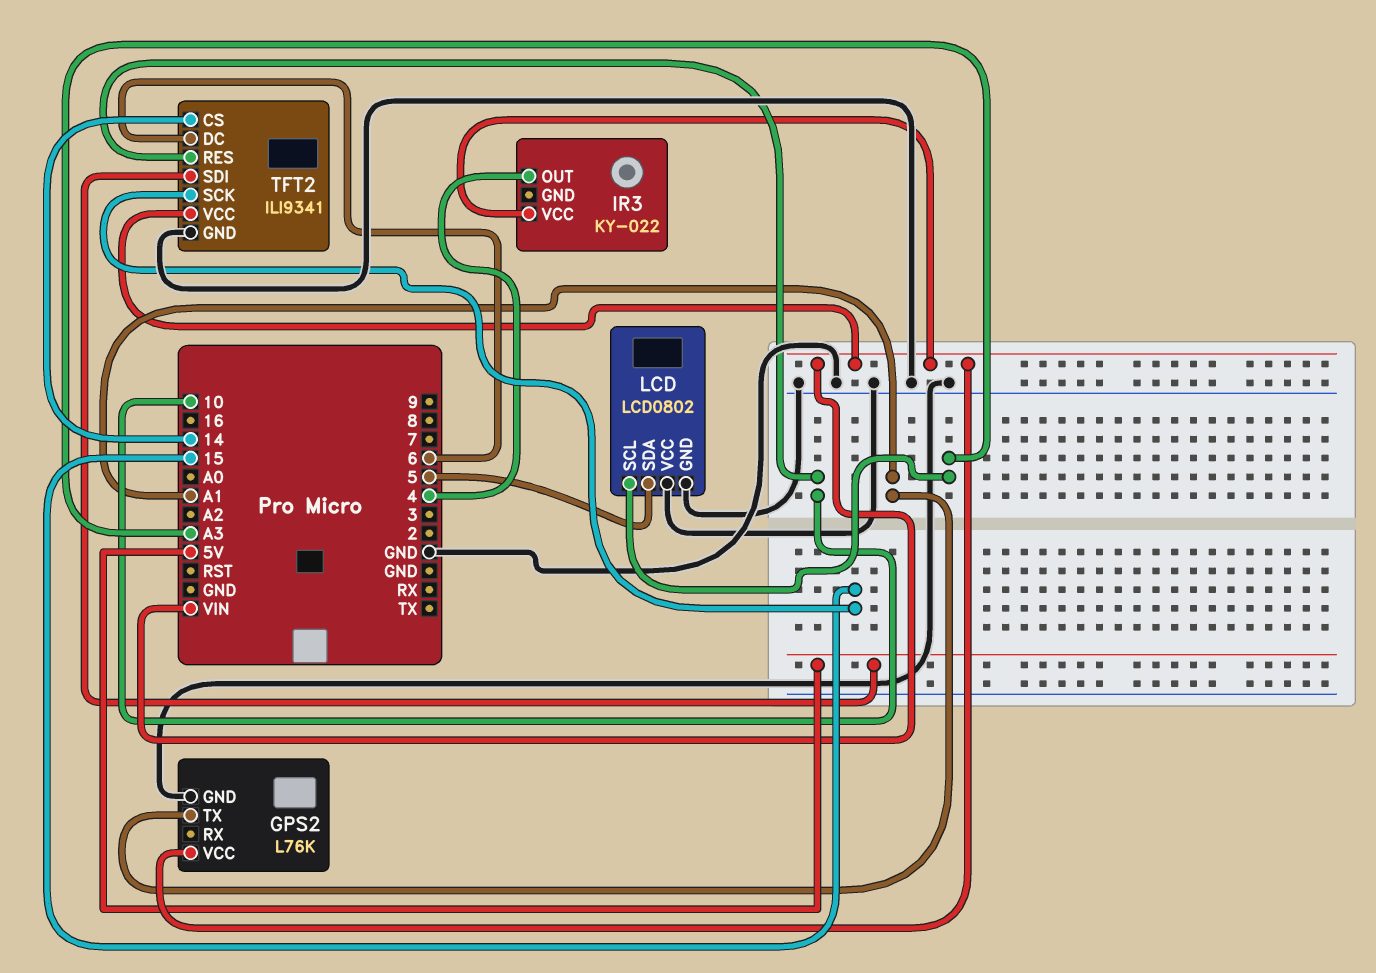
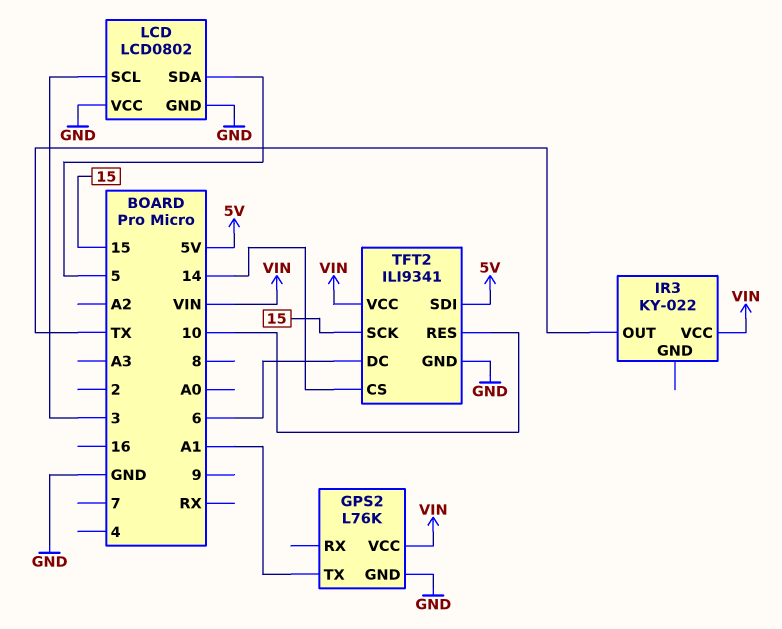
IR3 pin OUT: 4 -> TX
LCD pin SCL: A3 -> 3

